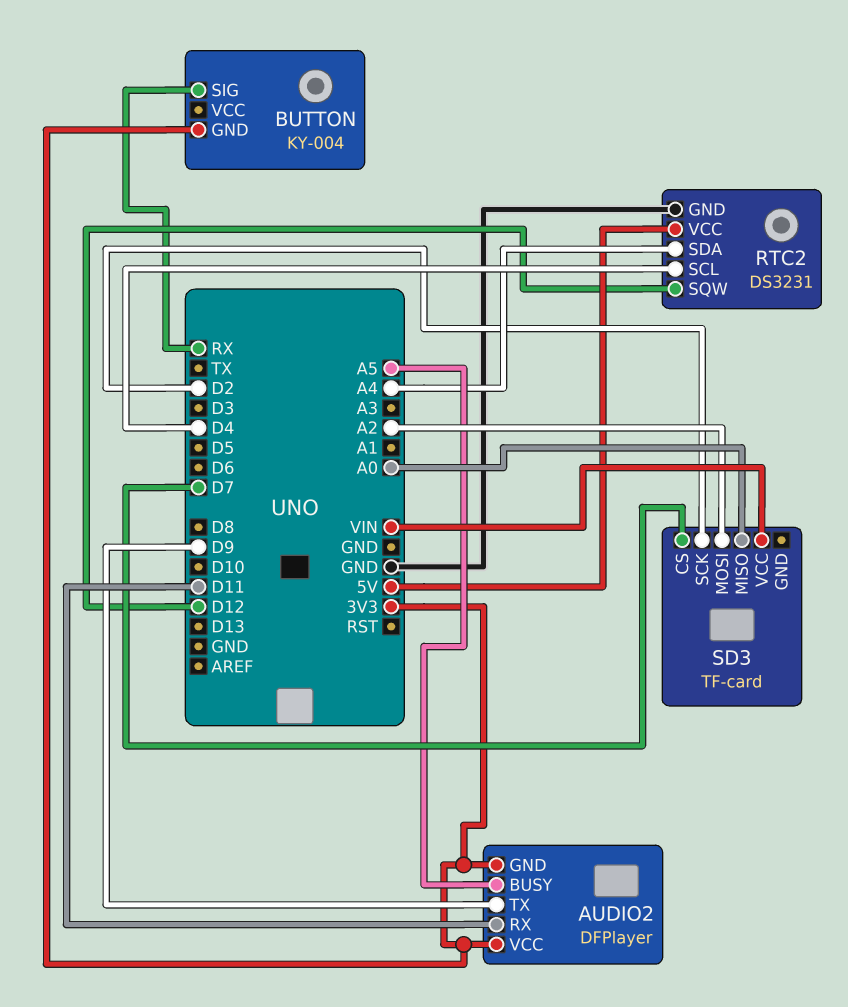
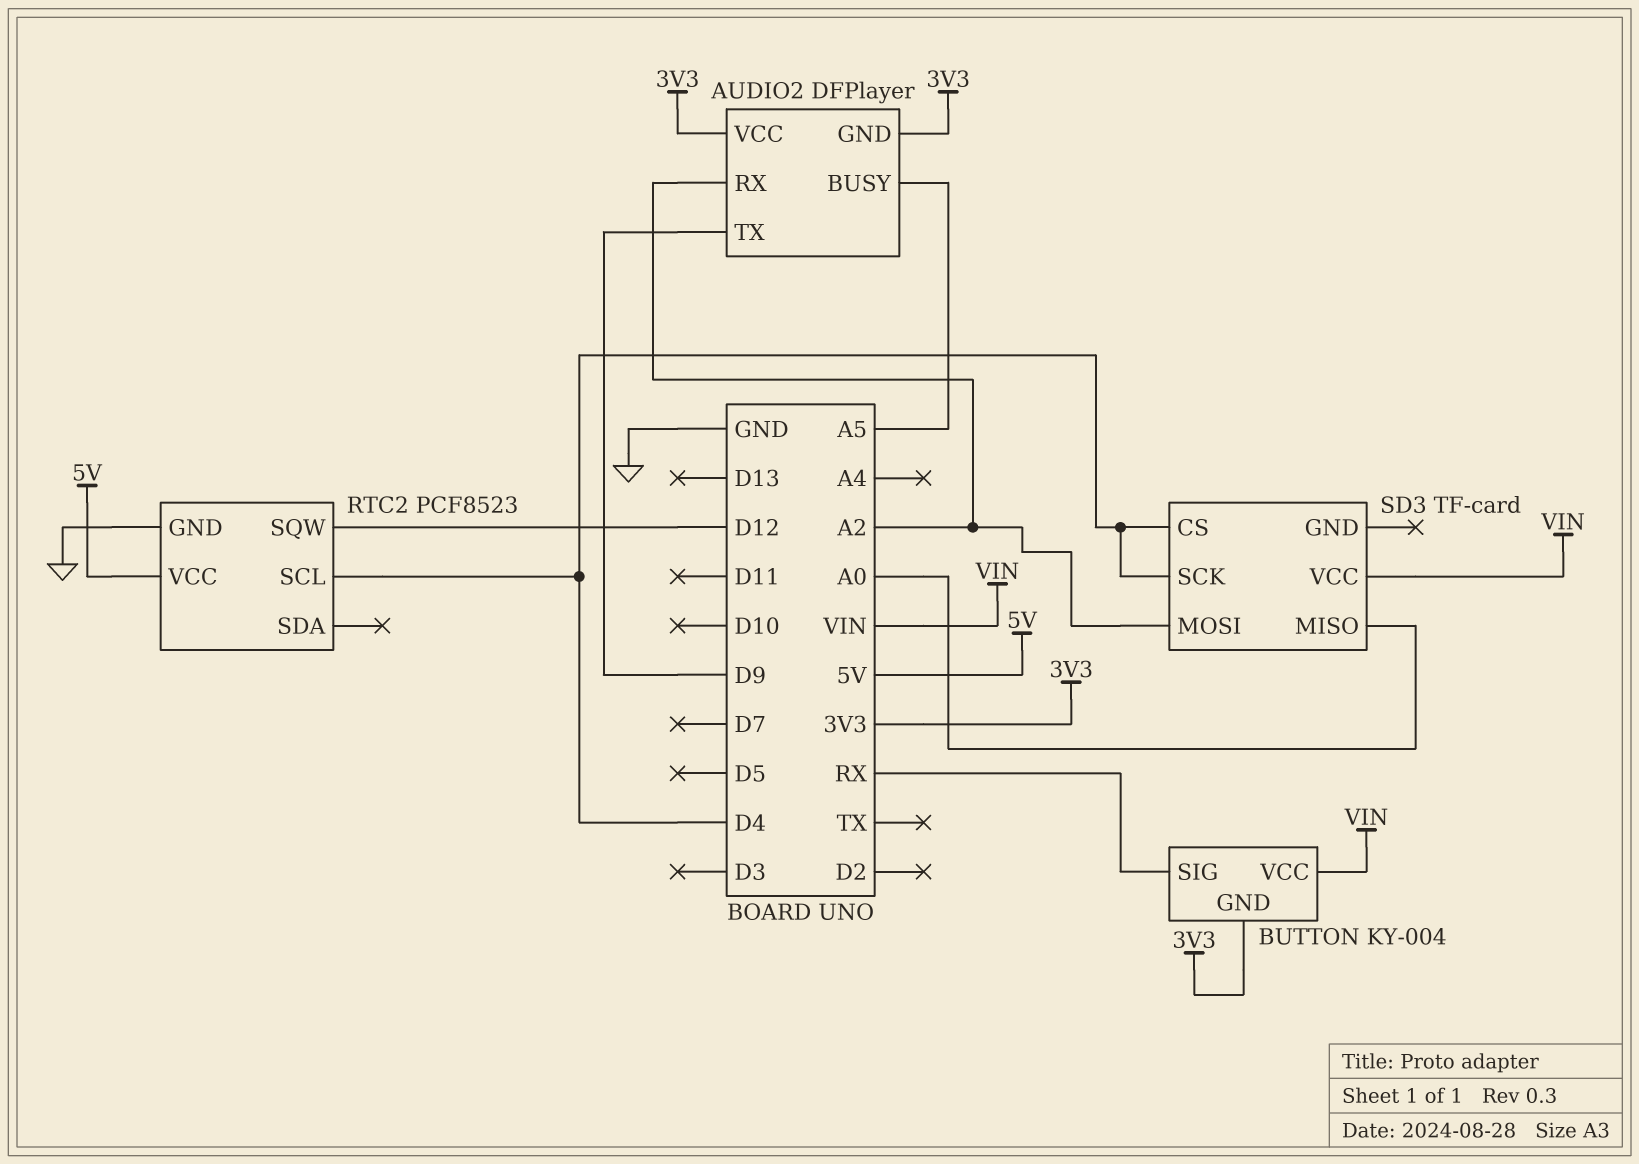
AUDIO2 pin RX: D11 -> A2
BUTTON pin VCC: none -> VIN
RTC2: DS3231 -> PCF8523
RTC2 pin SDA: A4 -> none
SD3 pin CS: D7 -> D4
SD3 pin SCK: D2 -> D4

